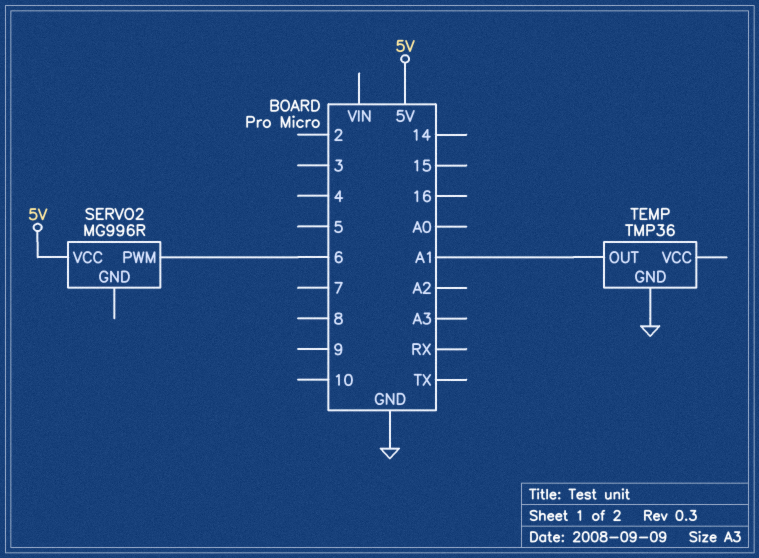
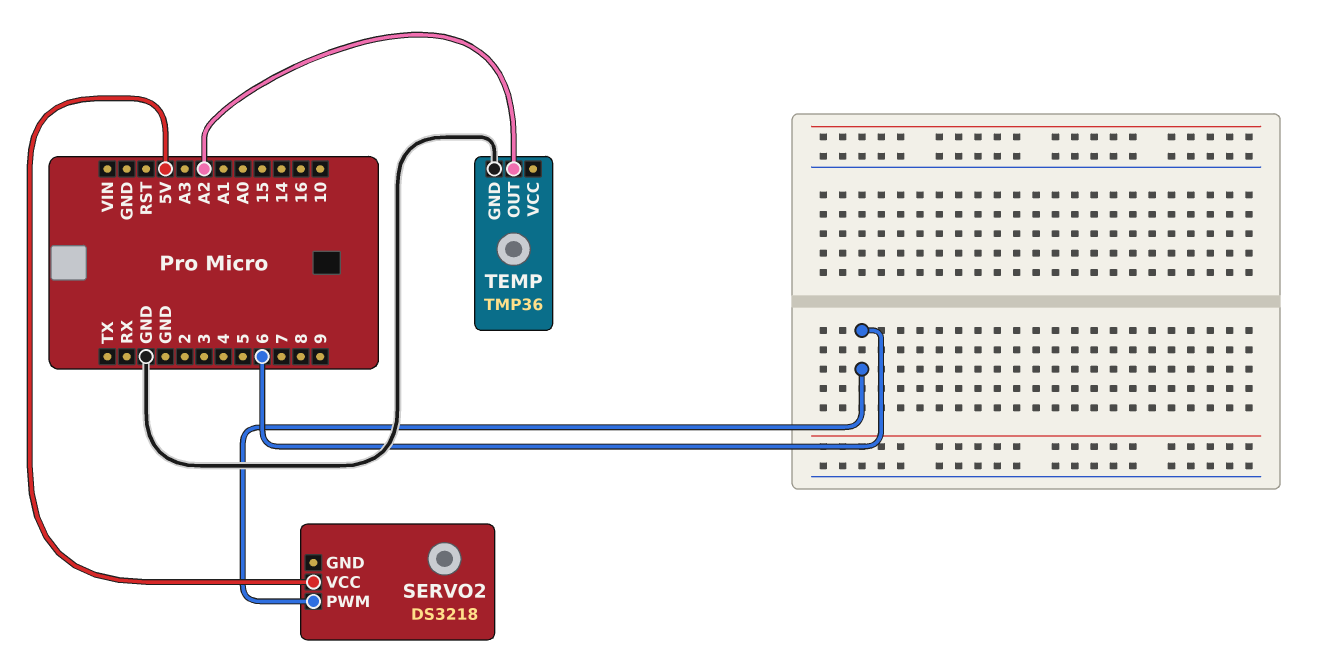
SERVO2: MG996R -> DS3218
TEMP pin OUT: A1 -> A2

